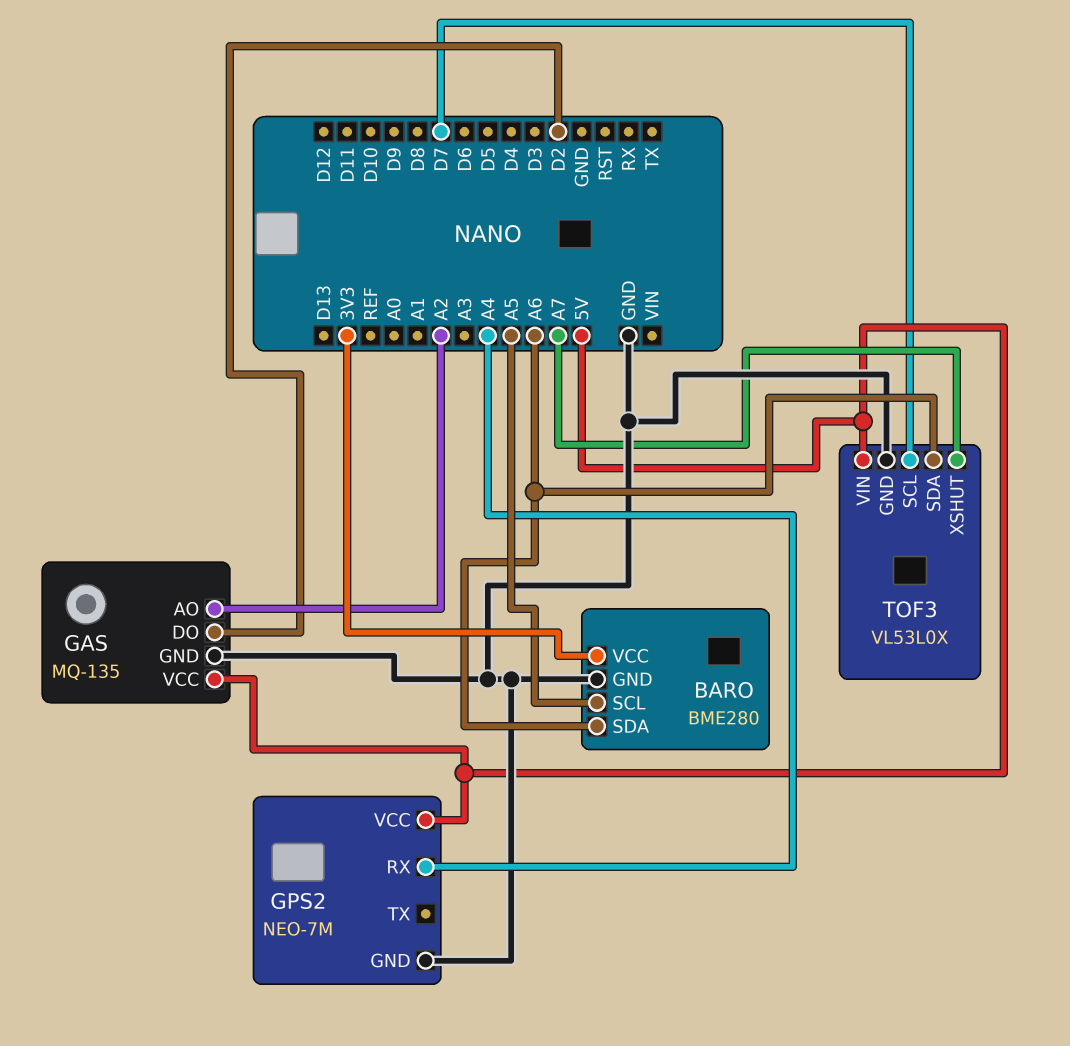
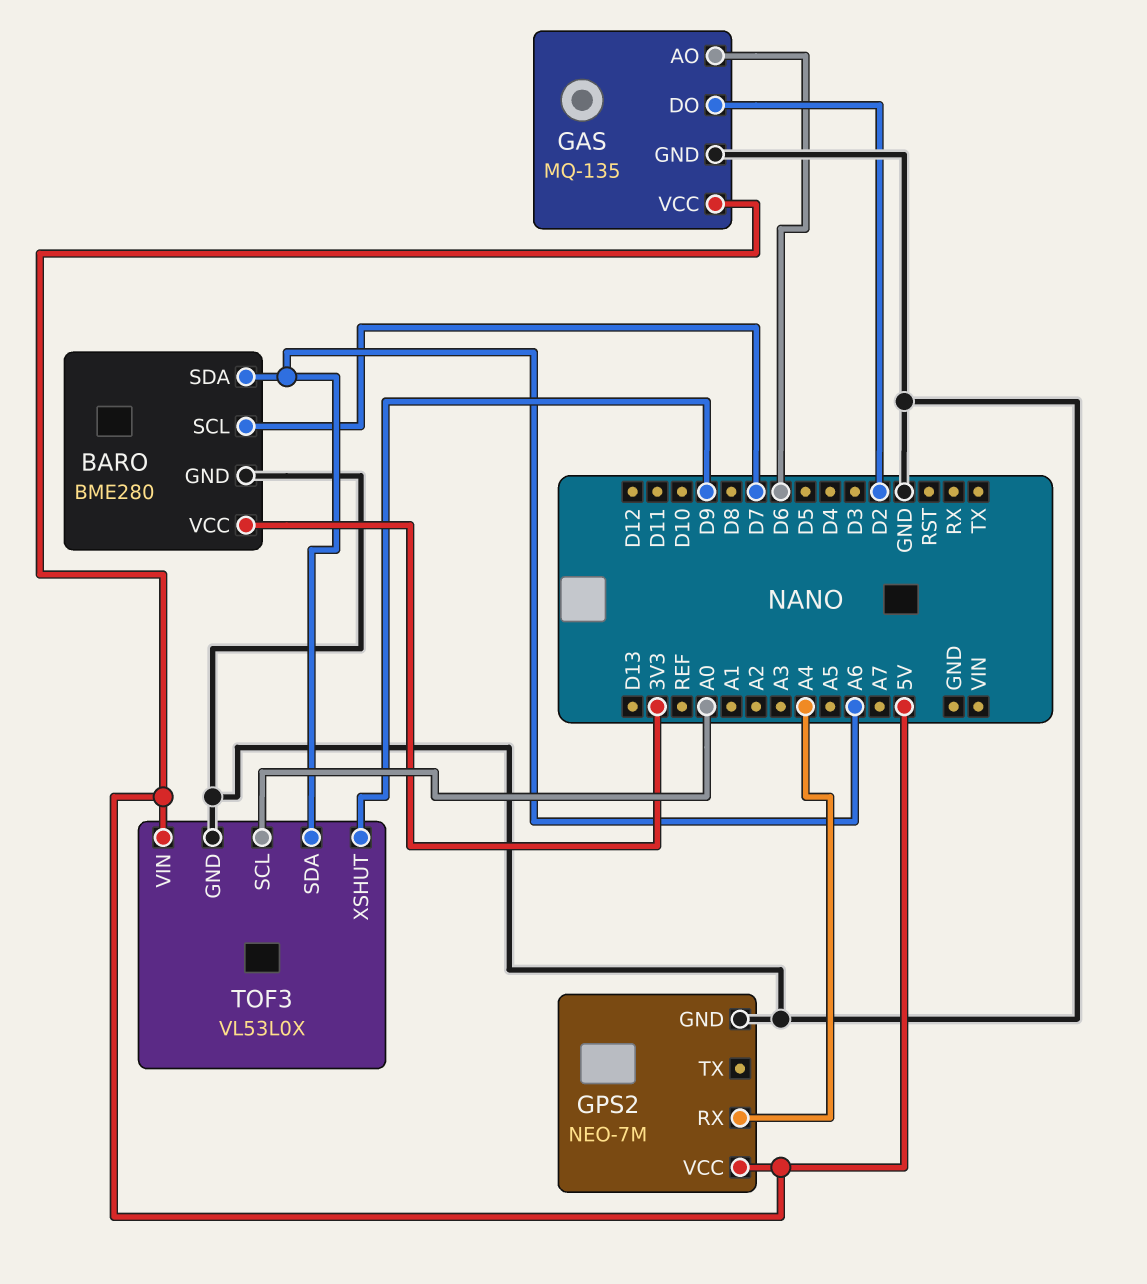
BARO pin SCL: A5 -> D7
GAS pin AO: A2 -> D6
TOF3 pin SCL: D7 -> A0
TOF3 pin XSHUT: A7 -> D9

